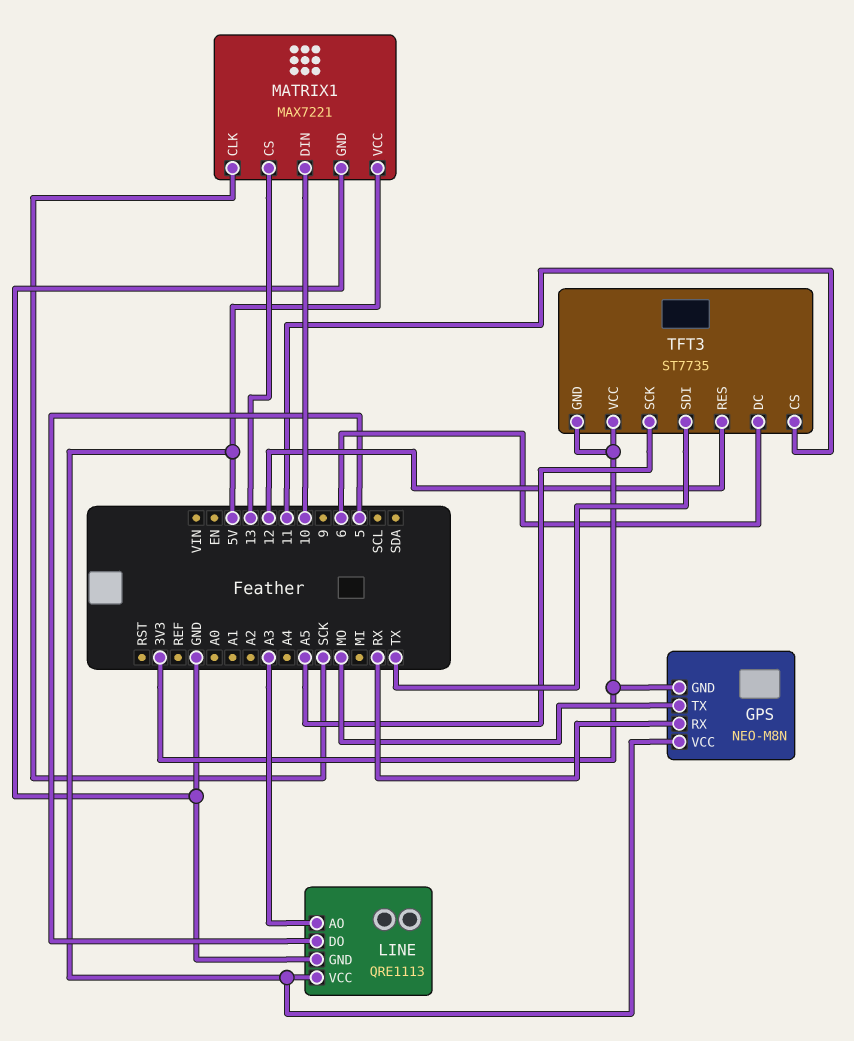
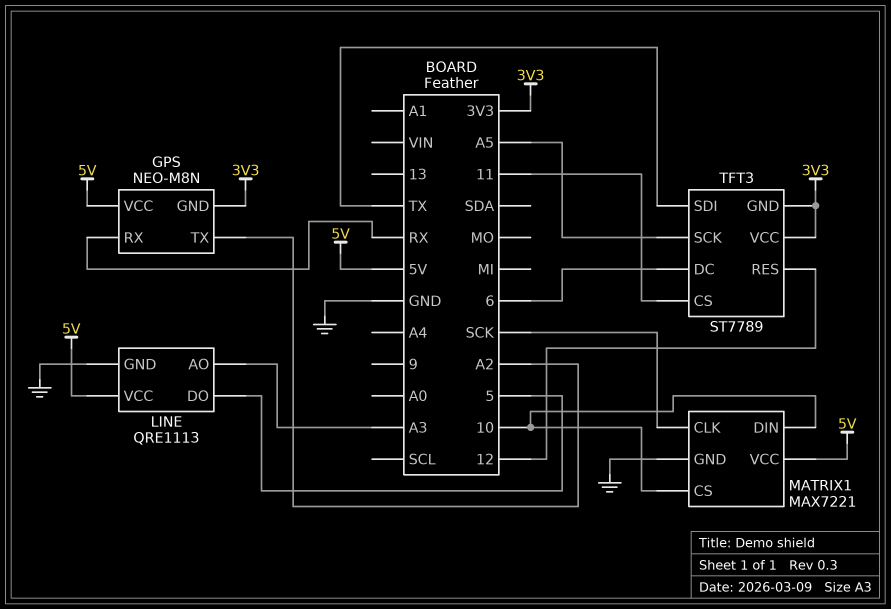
GPS pin TX: MO -> A2
MATRIX1 pin CS: 13 -> 10
TFT3: ST7735 -> ST7789

